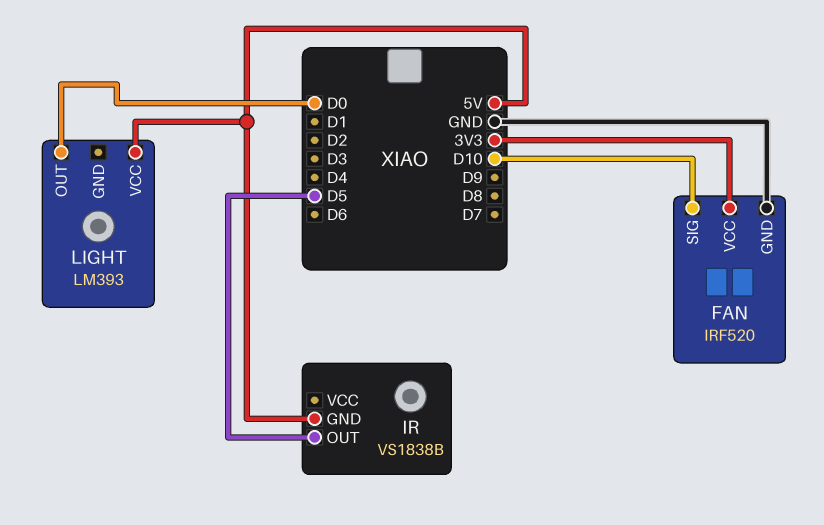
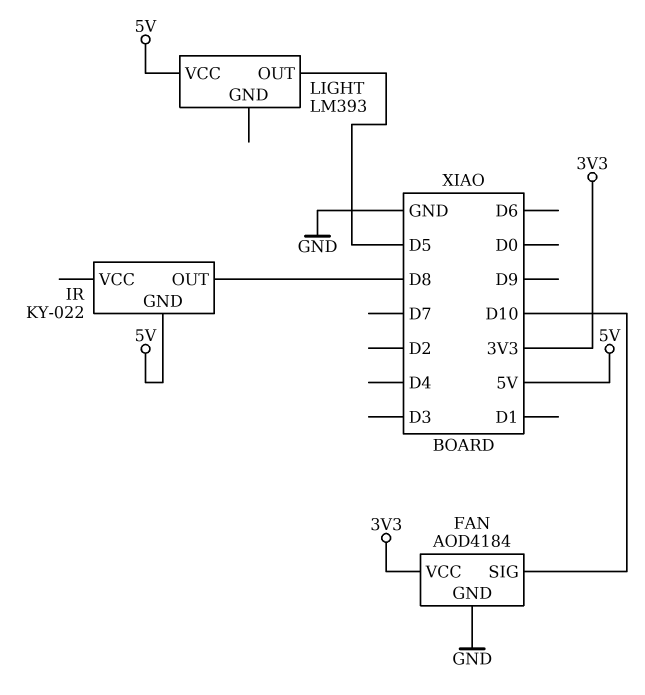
FAN: IRF520 -> AOD4184
IR: VS1838B -> KY-022
IR pin OUT: D5 -> D8
LIGHT pin OUT: D0 -> D5

